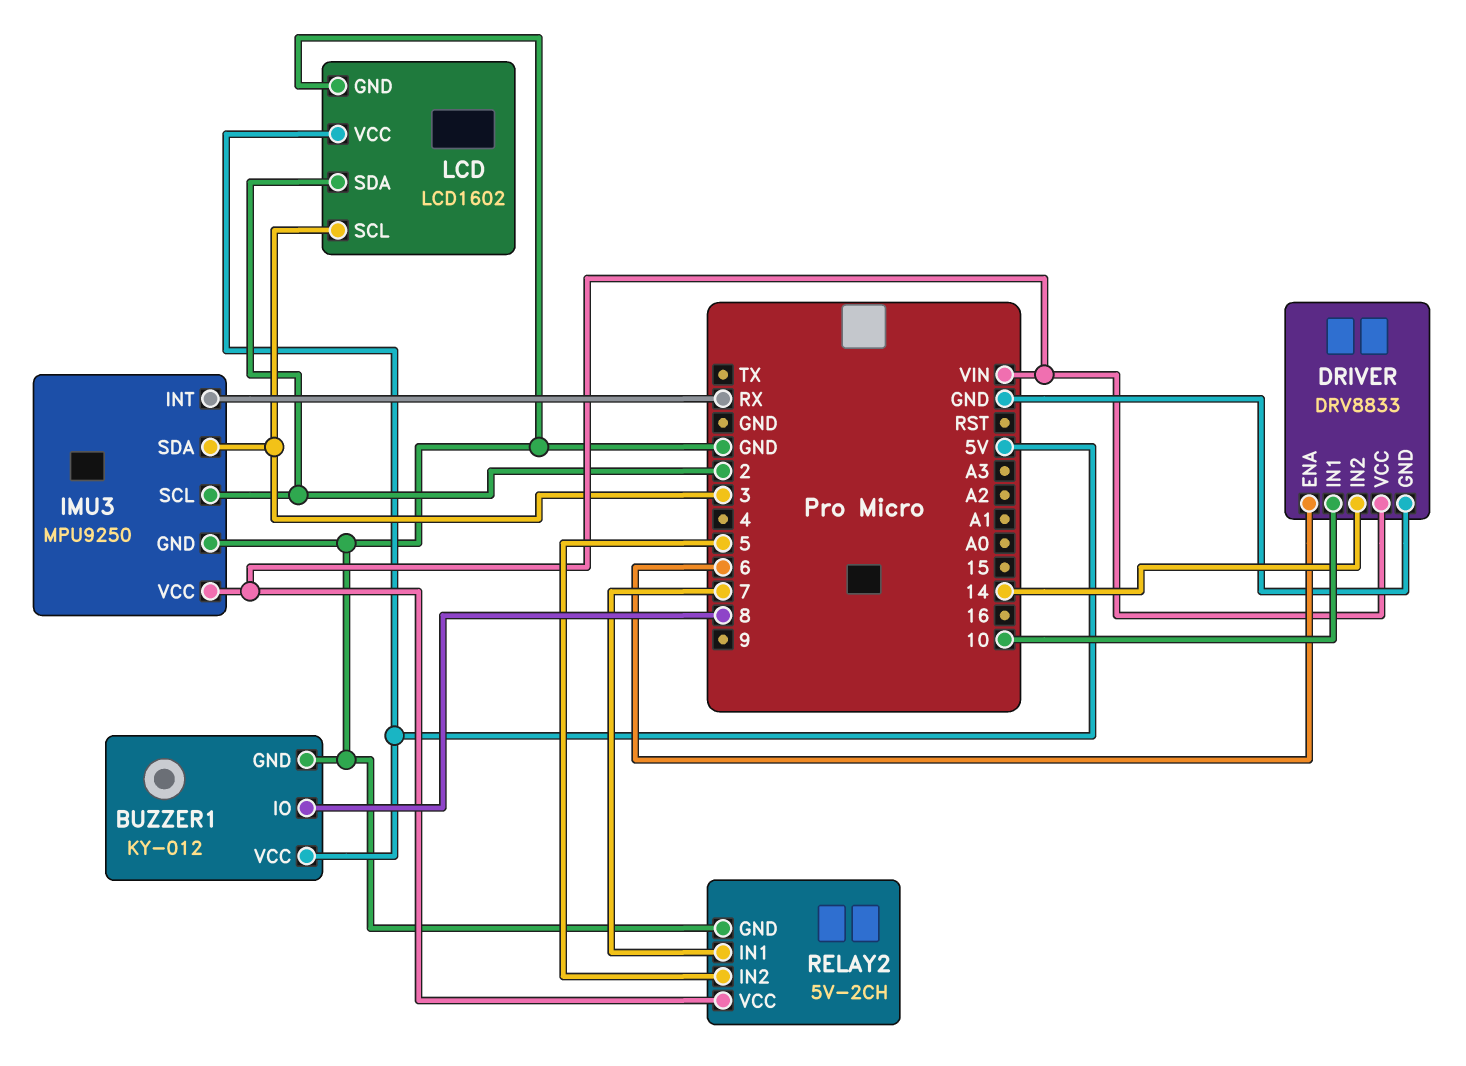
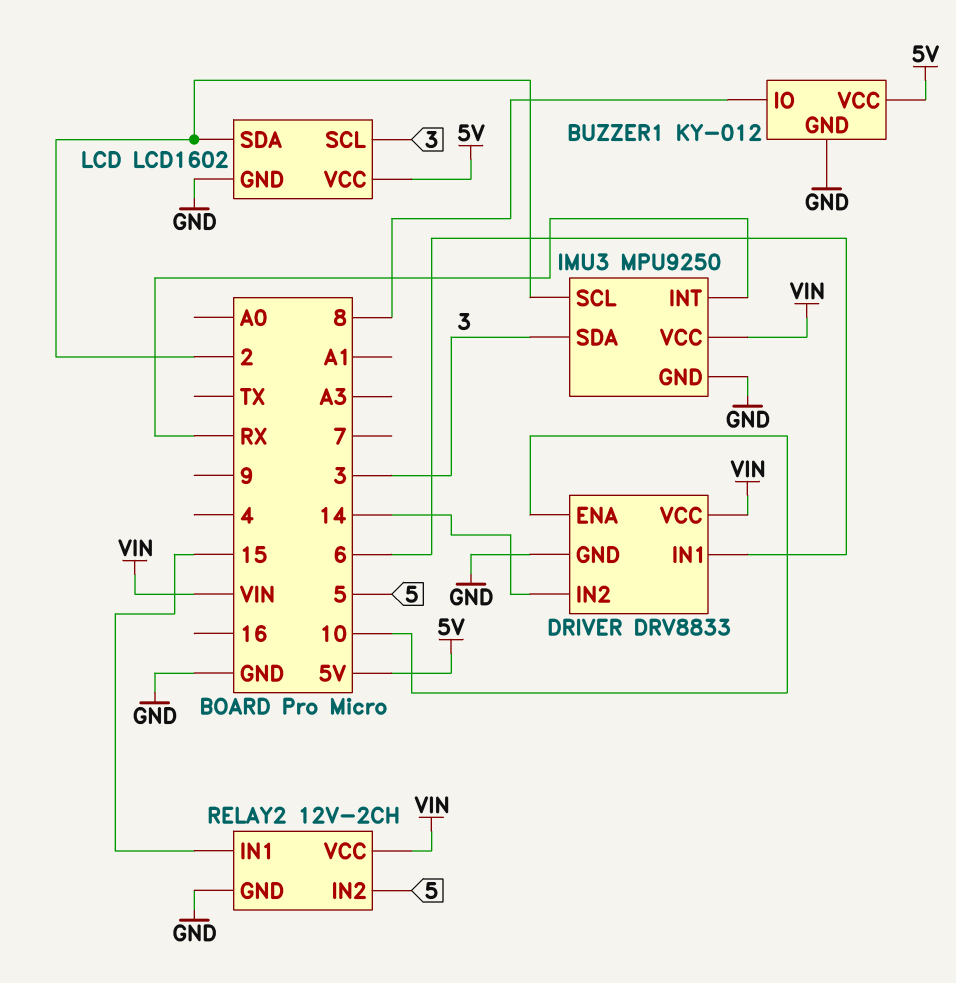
DRIVER pin ENA: 6 -> 10
DRIVER pin IN1: 10 -> 6
RELAY2: 5V-2CH -> 12V-2CH
RELAY2 pin IN1: 7 -> 15

